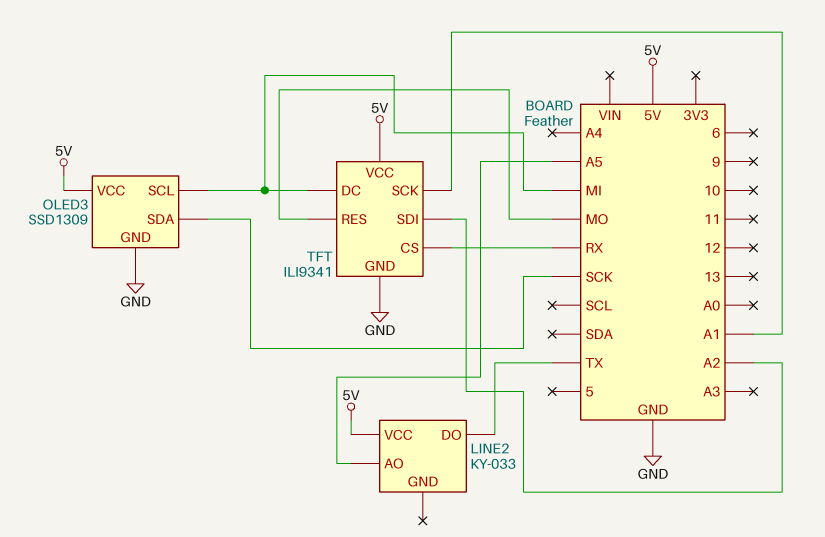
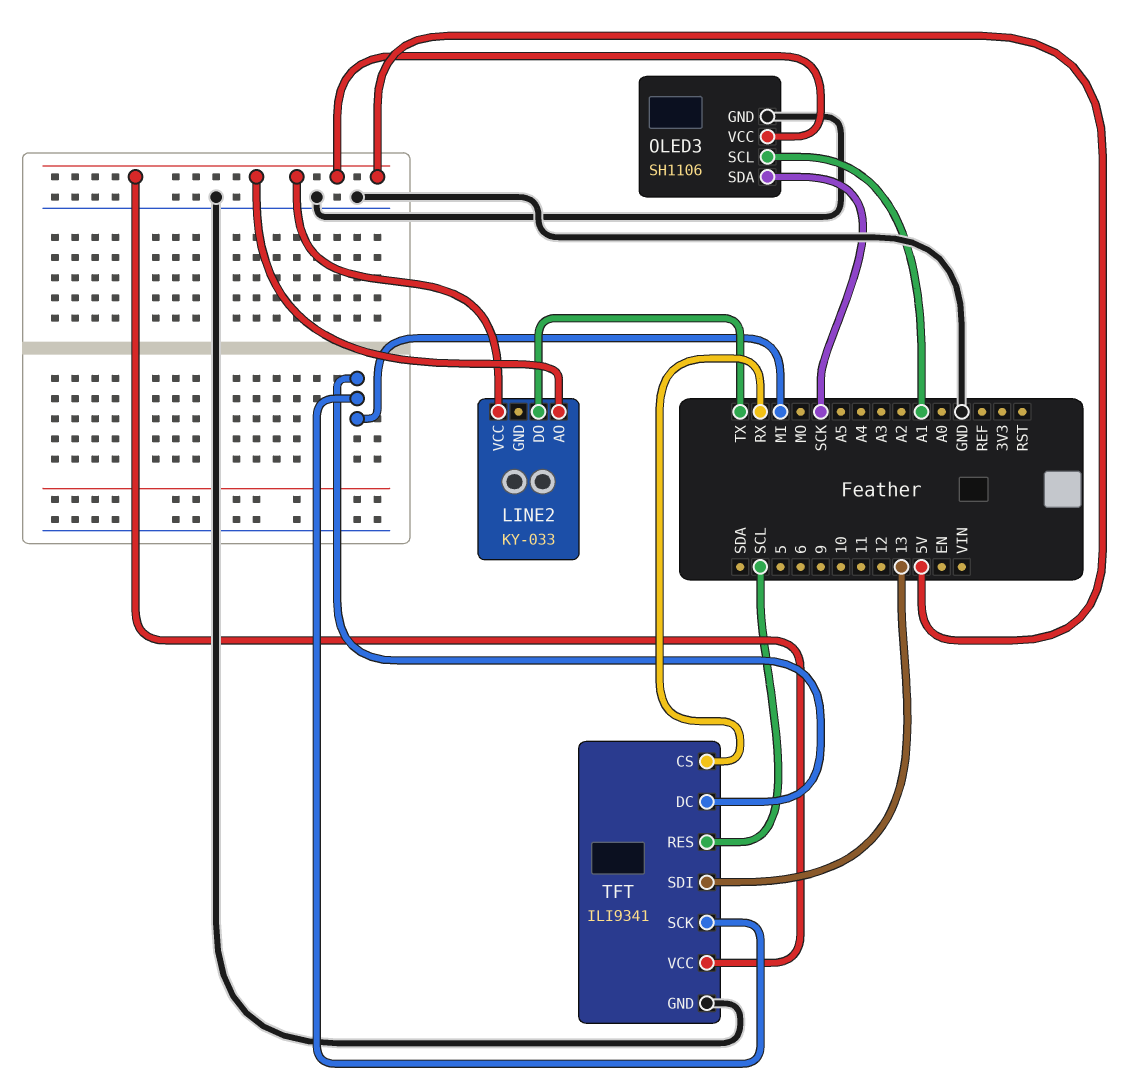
LINE2 pin AO: A5 -> 5V
OLED3: SSD1309 -> SH1106
OLED3 pin SCL: MI -> A1
TFT pin RES: MO -> SCL
TFT pin SCK: A1 -> MI
TFT pin SDI: A2 -> 13

